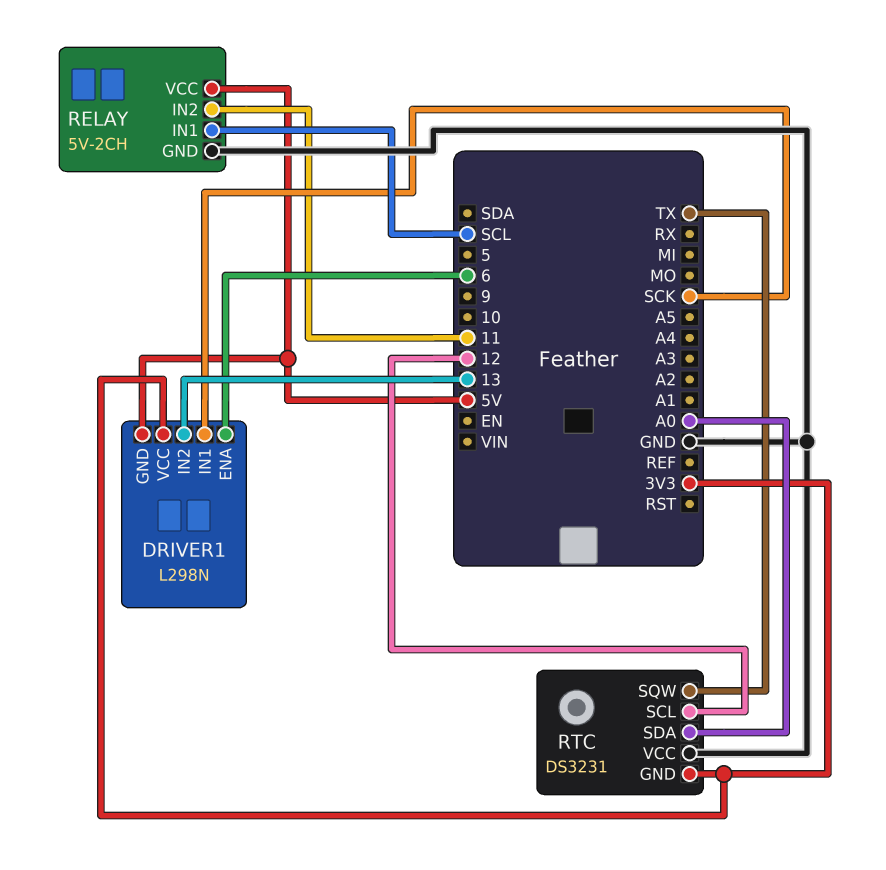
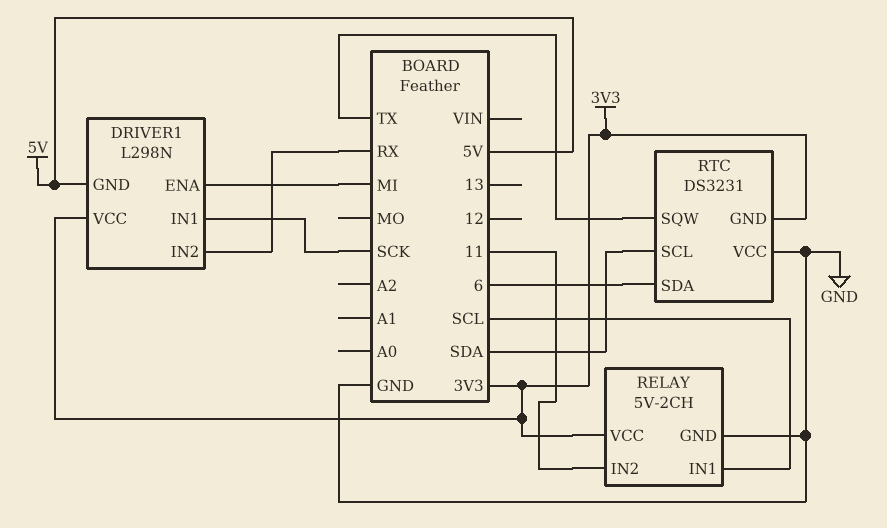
DRIVER1 pin ENA: 6 -> MI
DRIVER1 pin IN2: 13 -> RX
RELAY pin VCC: 5V -> 3V3
RTC pin SCL: 12 -> SDA
RTC pin SDA: A0 -> 6

